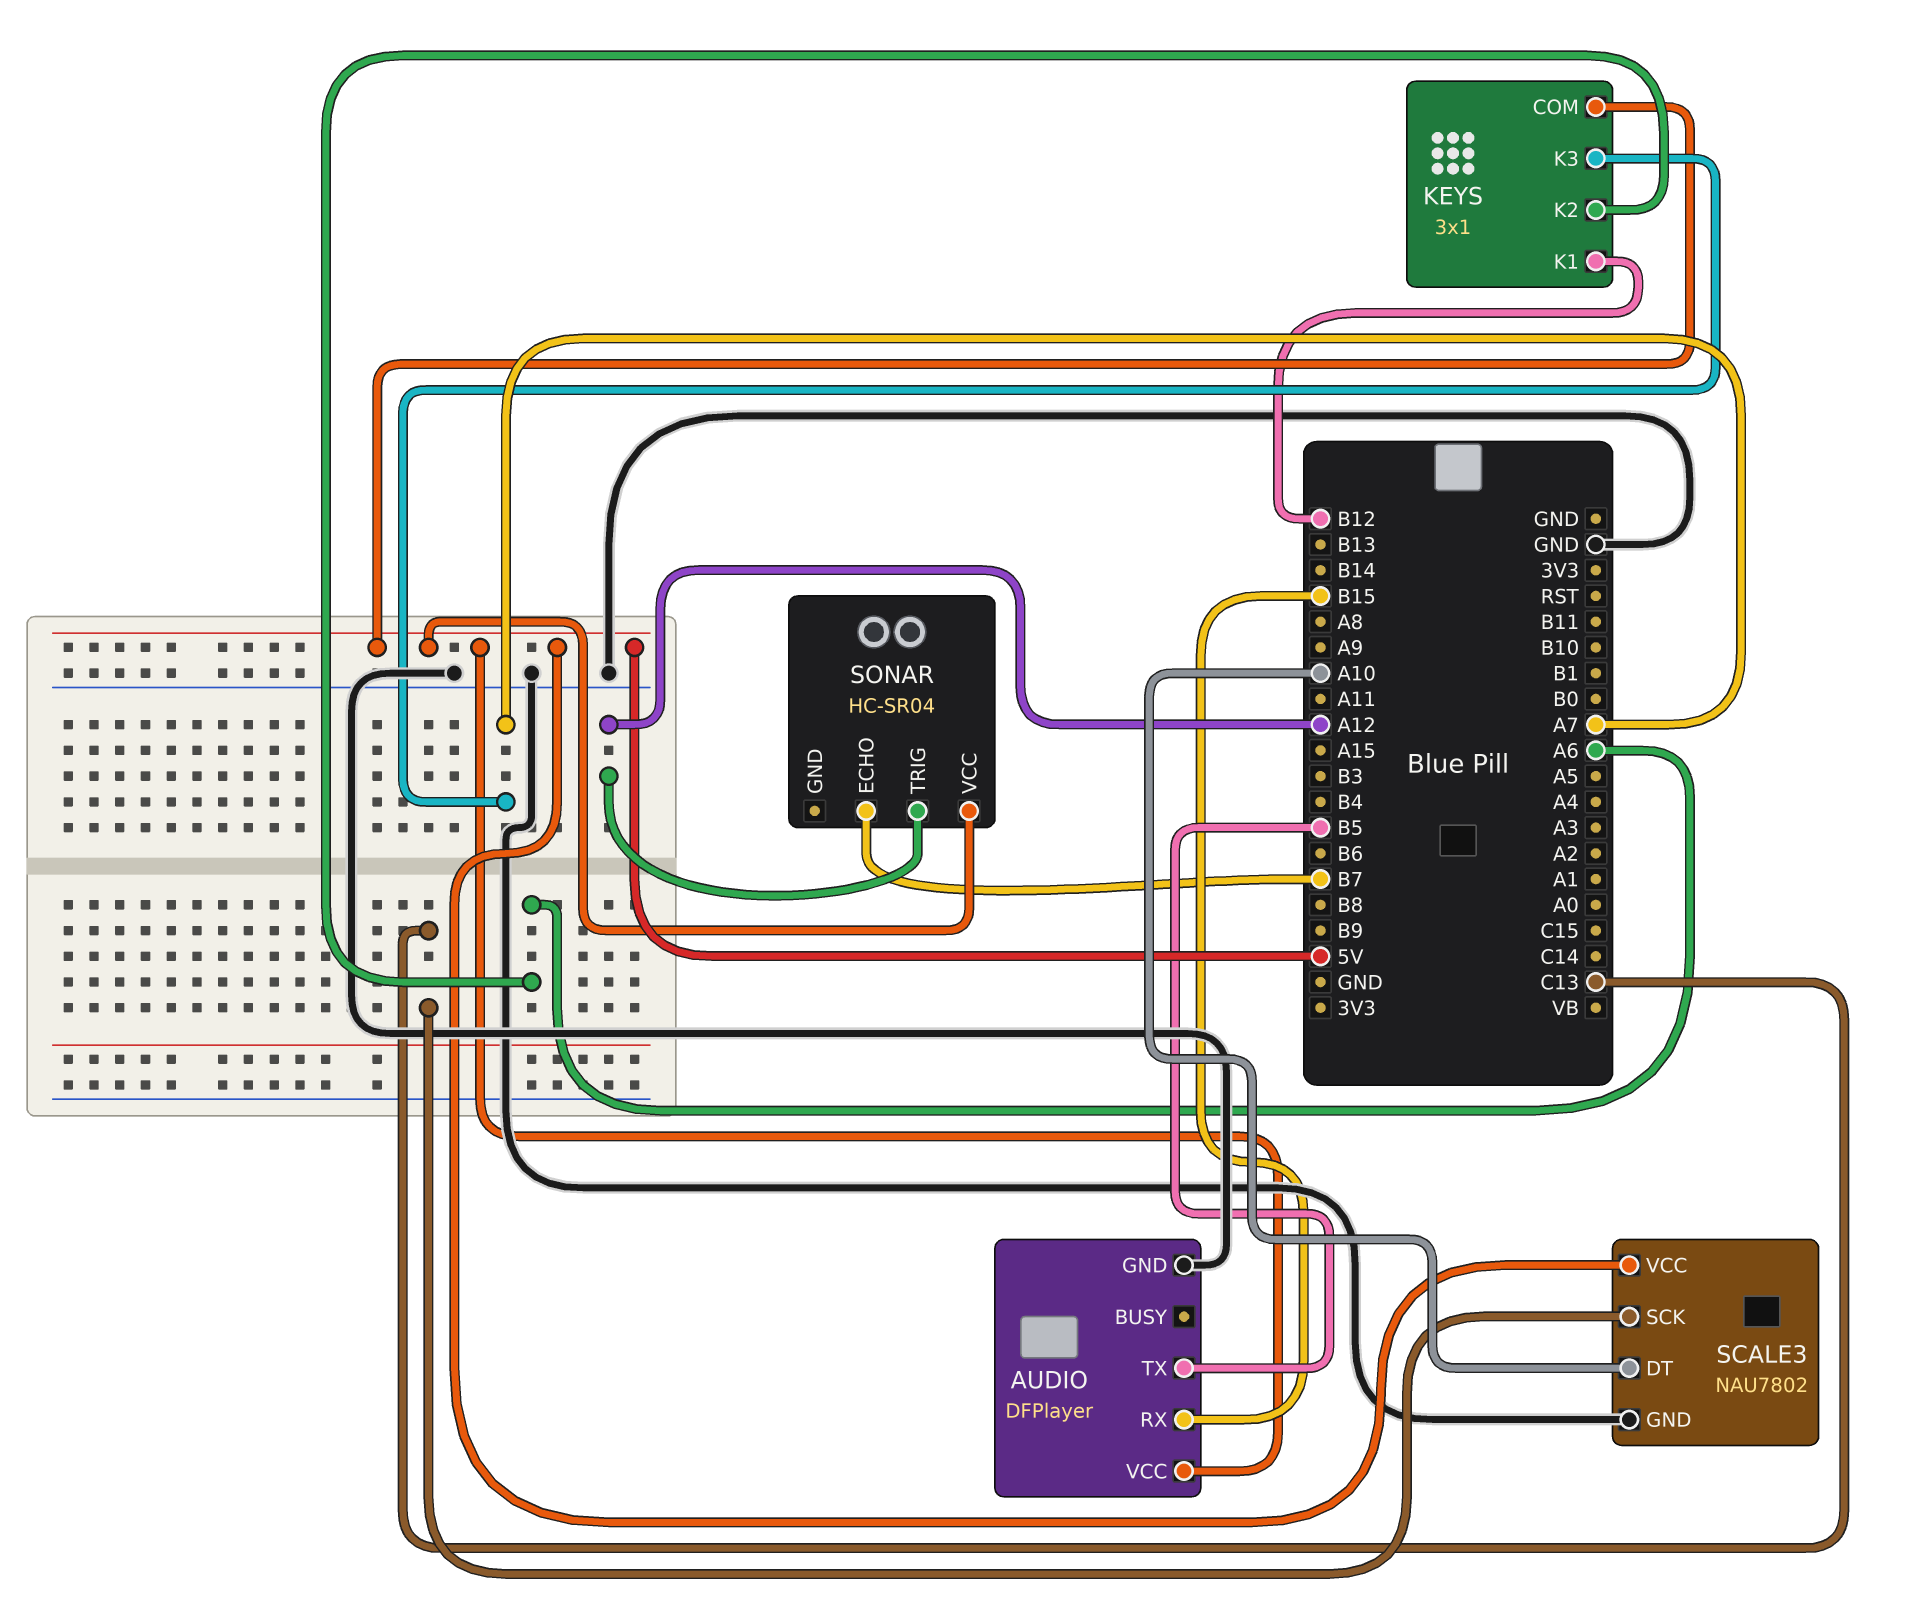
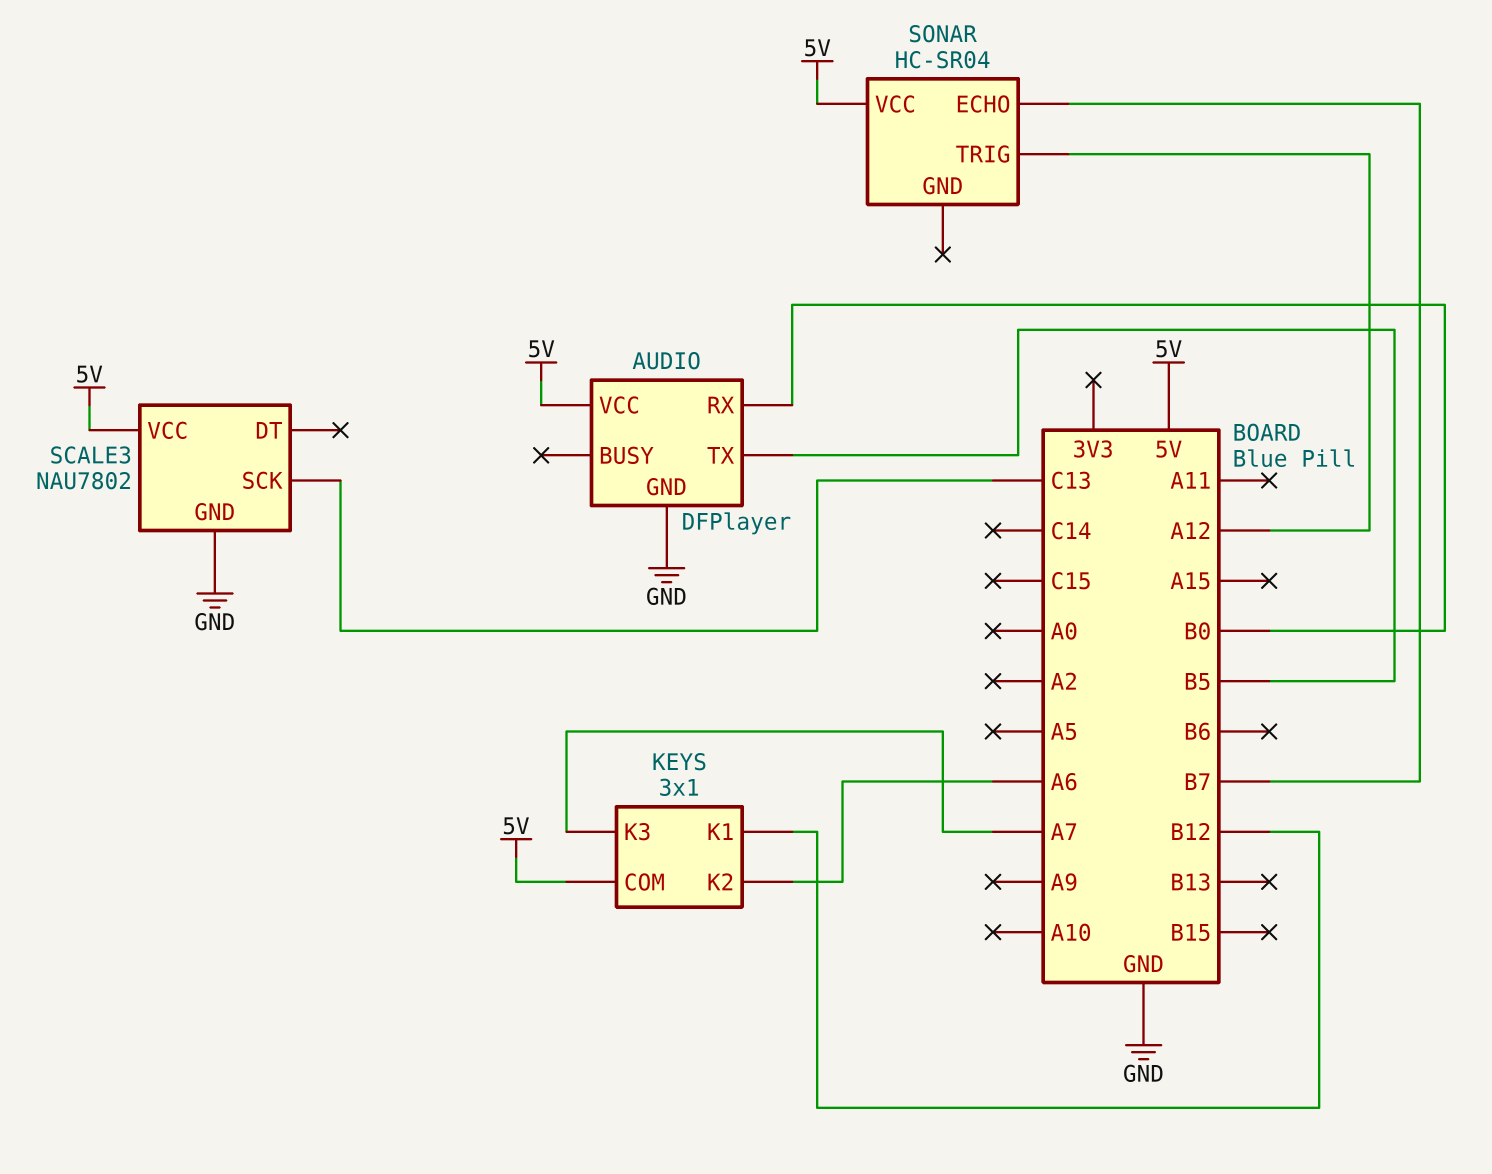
AUDIO pin RX: B15 -> B0
SCALE3 pin DT: A10 -> none

